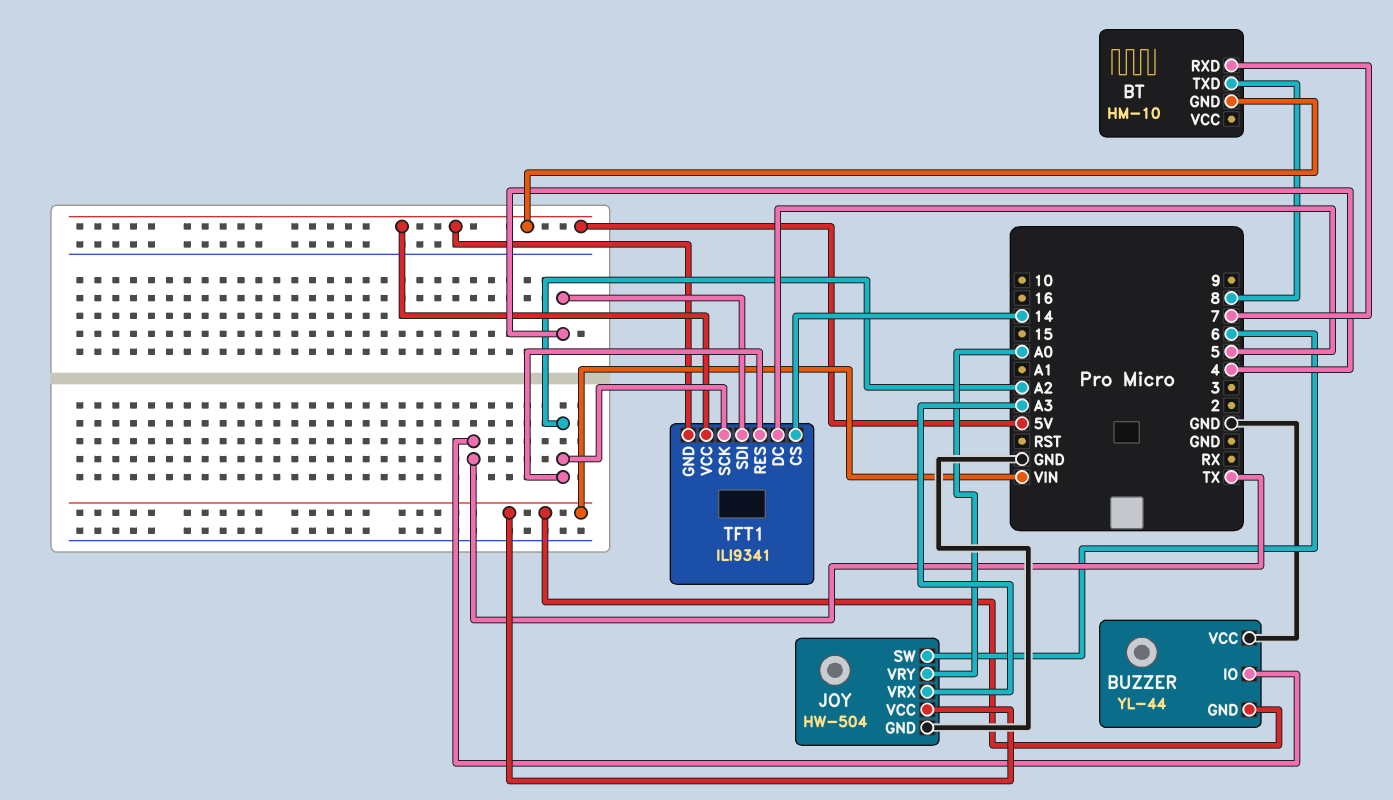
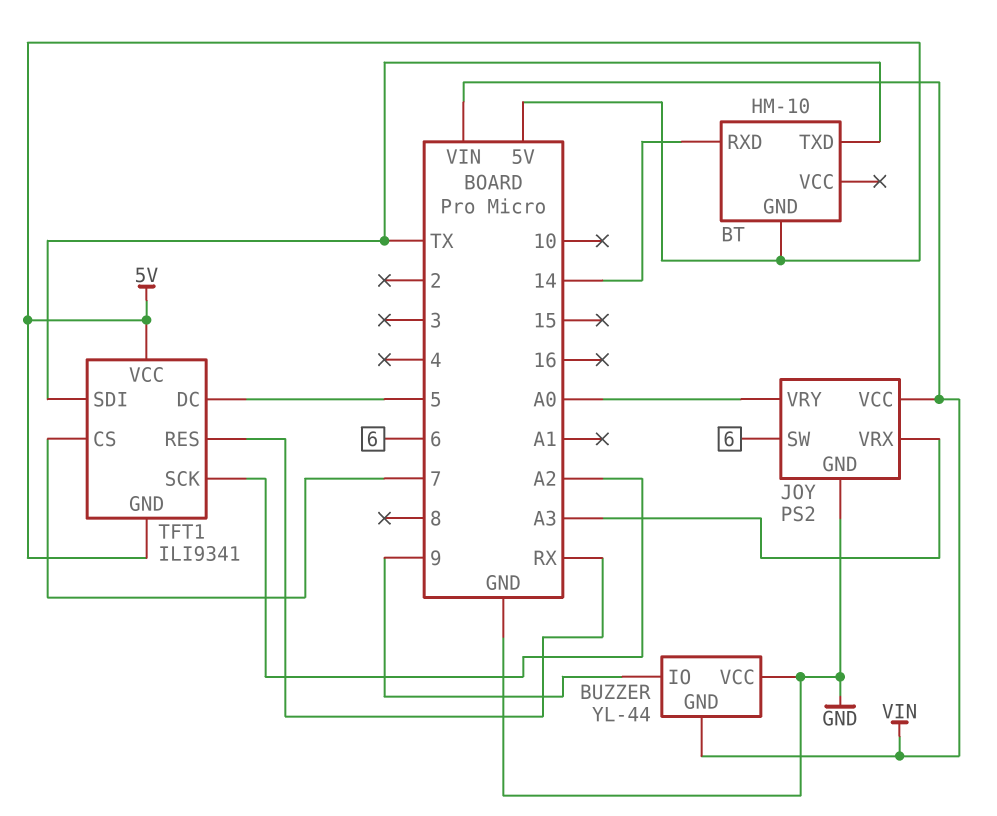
BT pin RXD: 7 -> 14
BT pin TXD: 8 -> TX
BUZZER pin IO: TX -> 9
JOY: HW-504 -> PS2
TFT1 pin CS: 14 -> 7
TFT1 pin RES: A2 -> RX
TFT1 pin SDI: 4 -> TX

